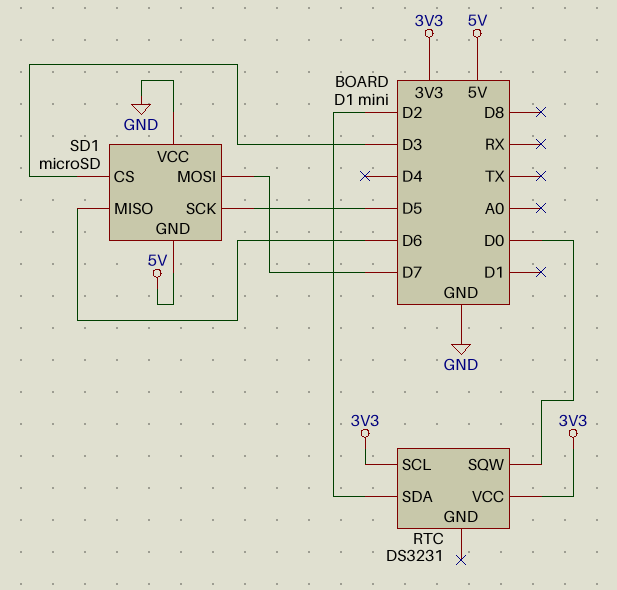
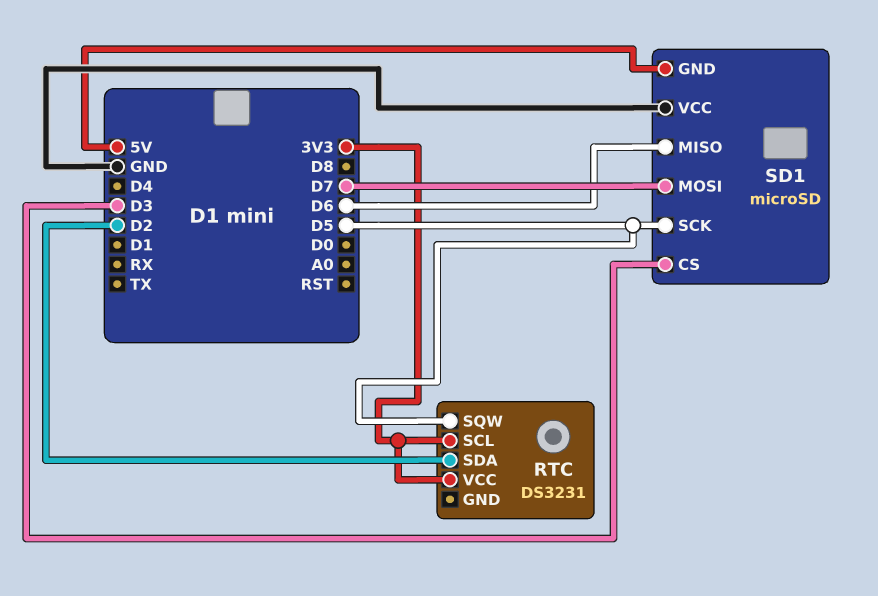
RTC pin SQW: D0 -> D5

